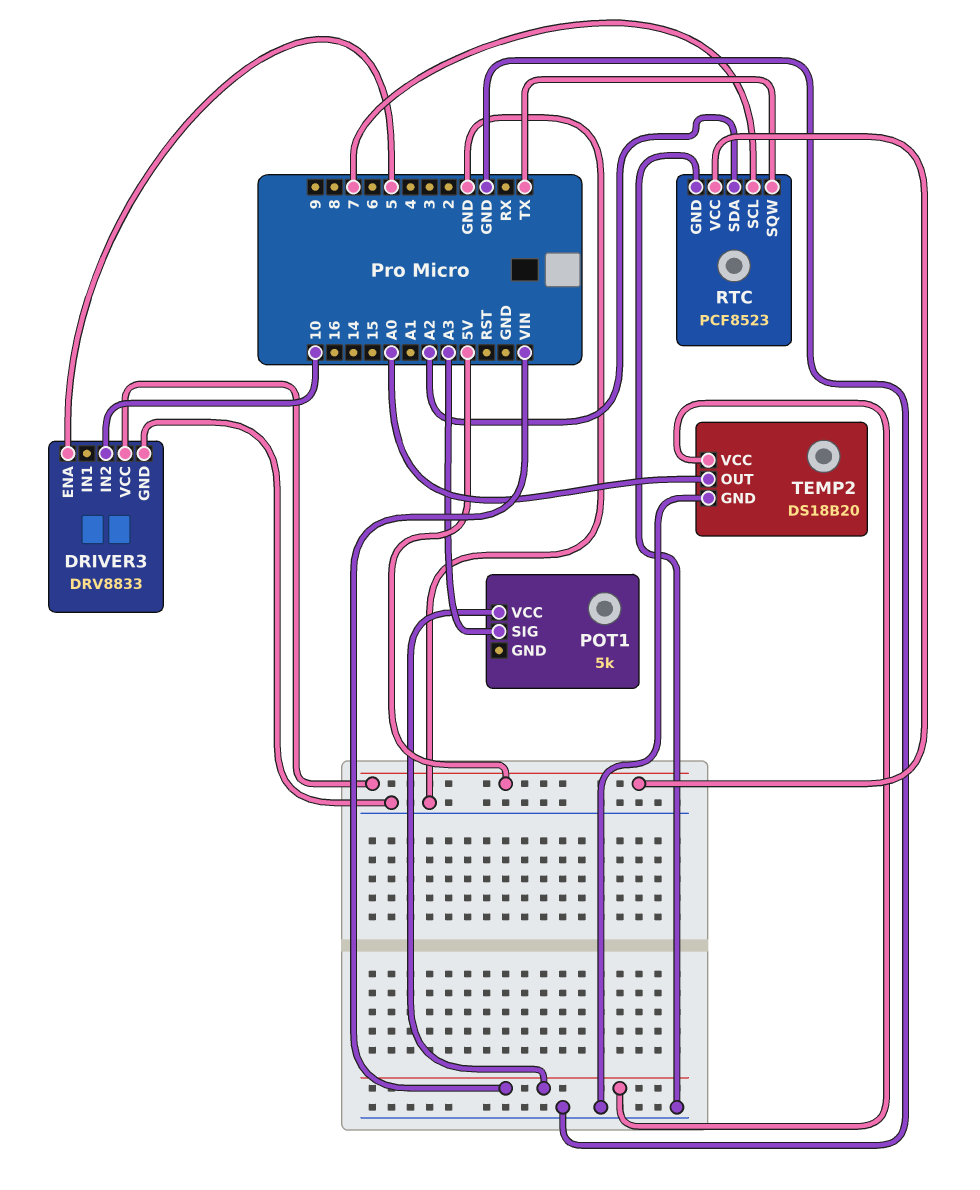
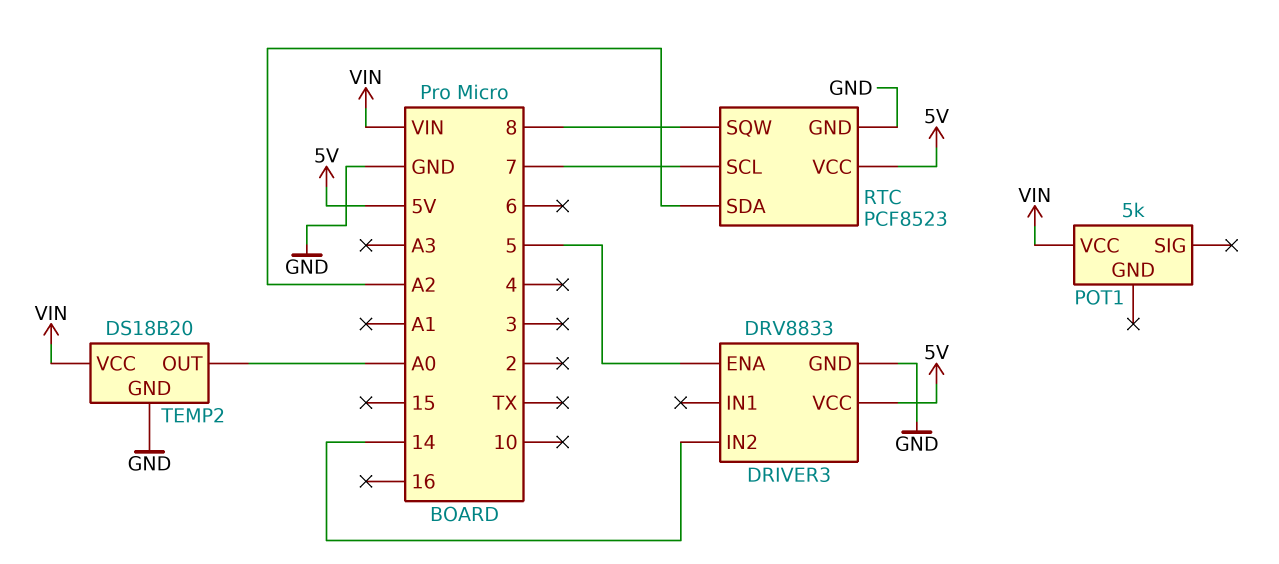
DRIVER3 pin IN2: 10 -> 14
POT1 pin SIG: A3 -> none
RTC pin SQW: TX -> 8

